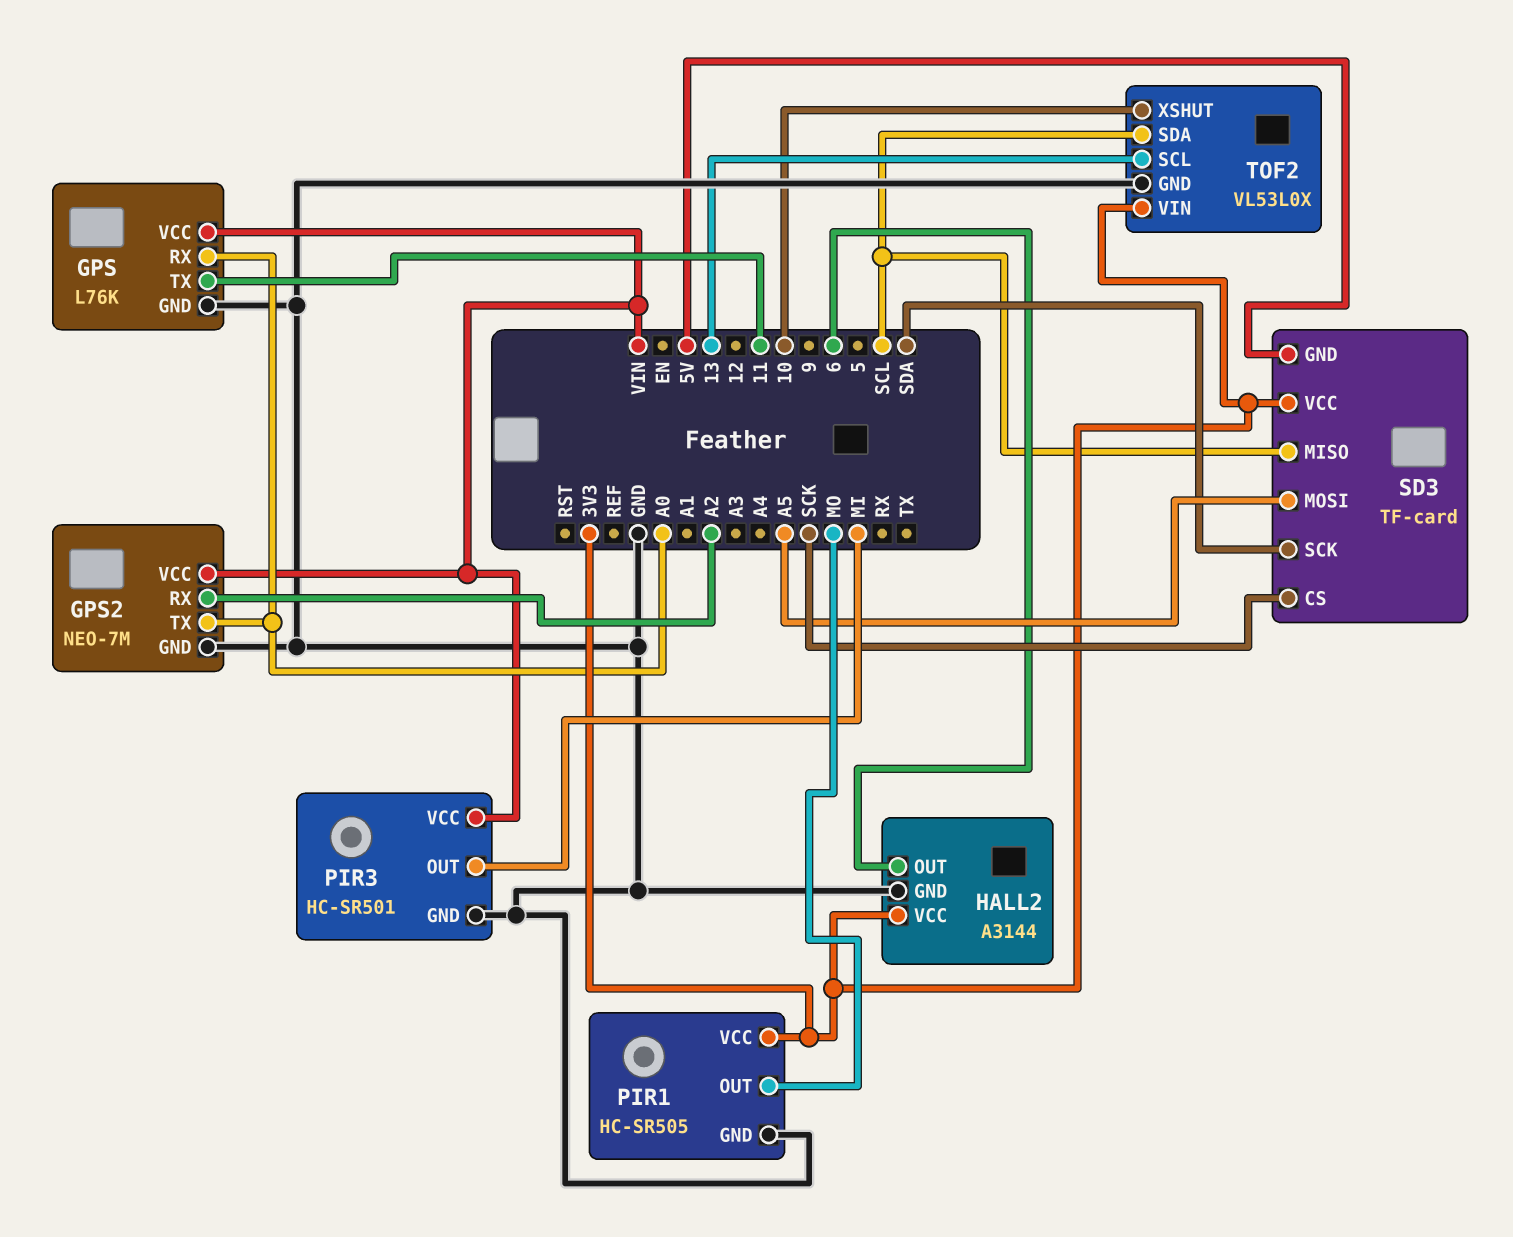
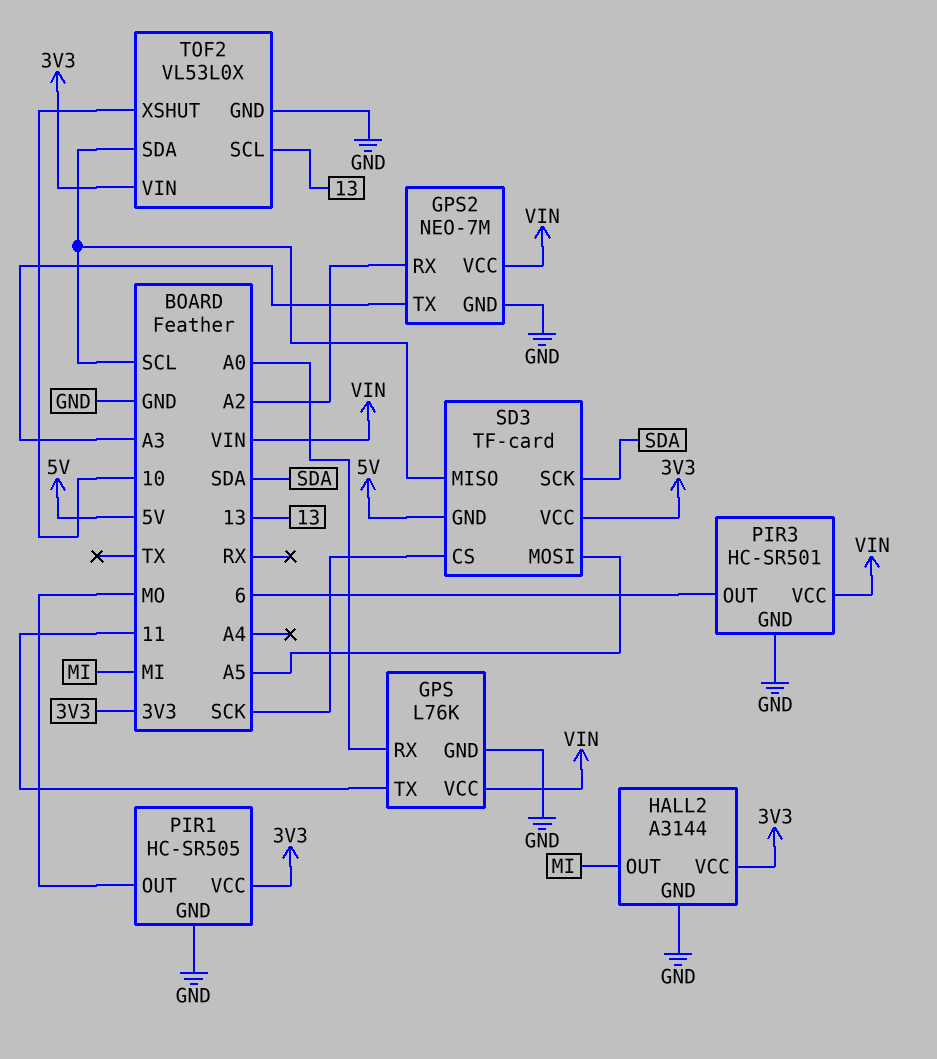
GPS2 pin TX: A0 -> A3
HALL2 pin OUT: 6 -> MI
PIR3 pin OUT: MI -> 6

